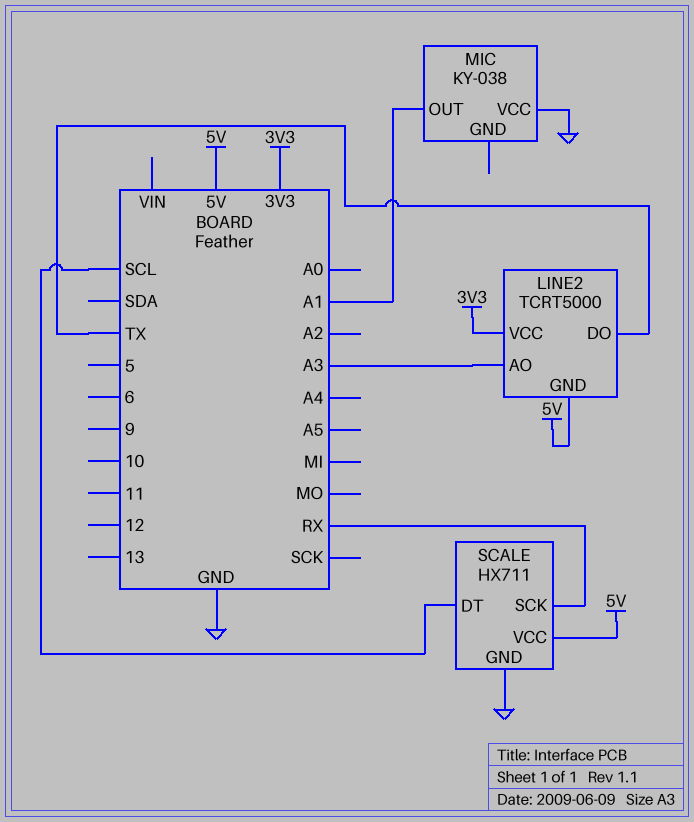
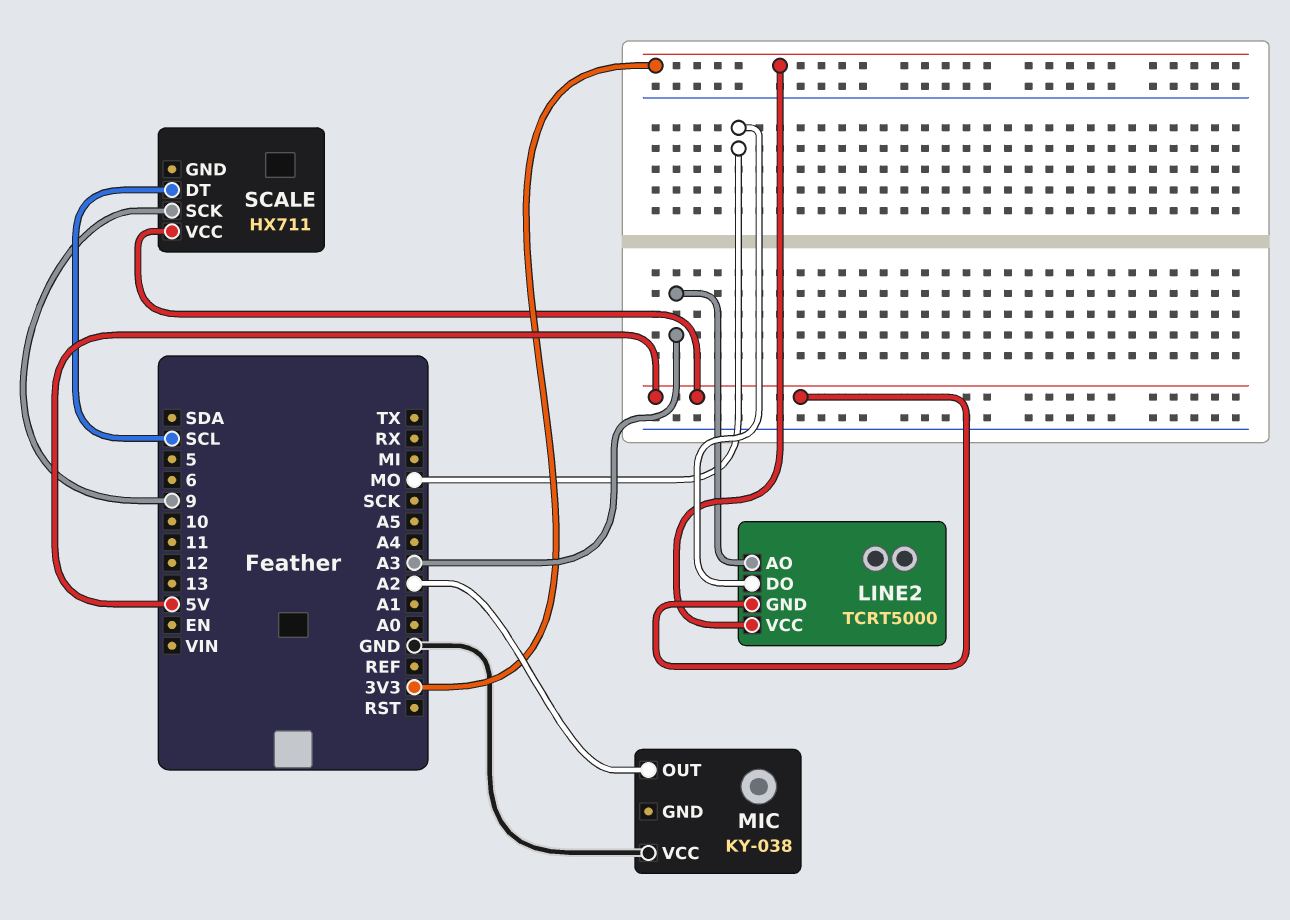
LINE2 pin DO: TX -> MO
MIC pin OUT: A1 -> A2
SCALE pin GND: GND -> none
SCALE pin SCK: RX -> 9

